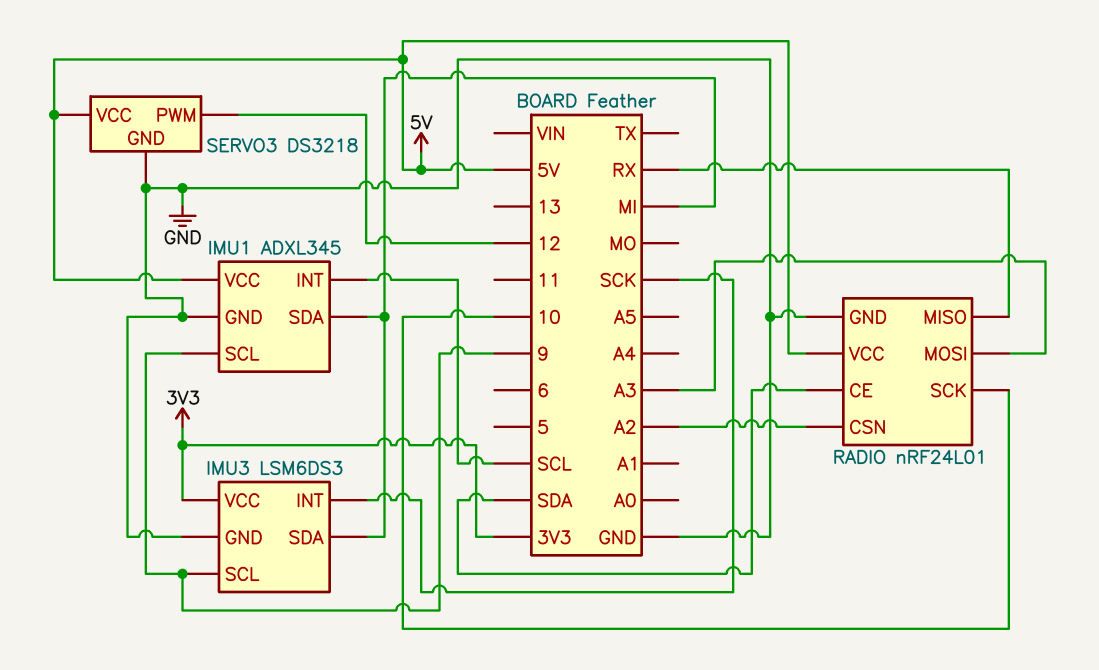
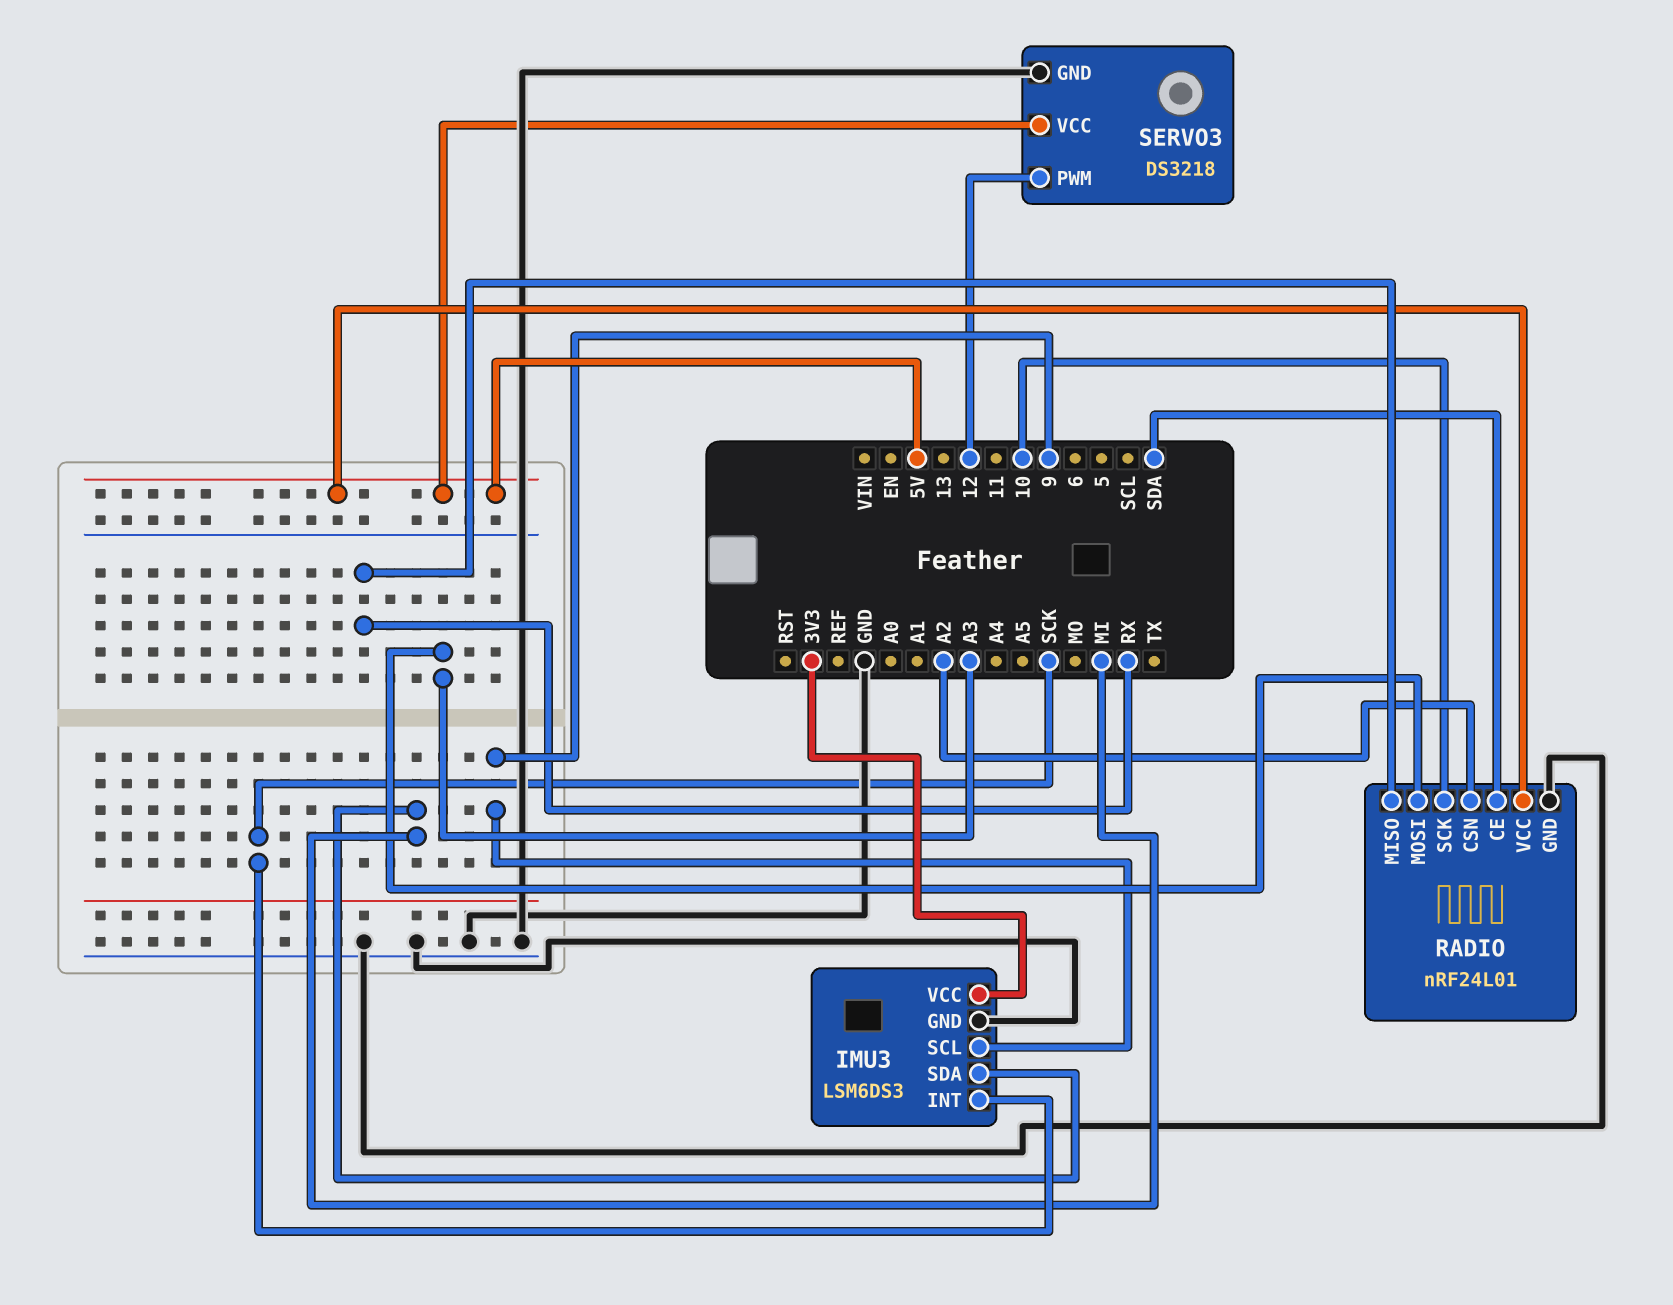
IMU1: ADXL345 -> none
IMU1 pin GND: GND -> none
IMU1 pin INT: SCL -> none
IMU1 pin SCL: 9 -> none
IMU1 pin SDA: MI -> none
IMU1 pin VCC: 5V -> none

